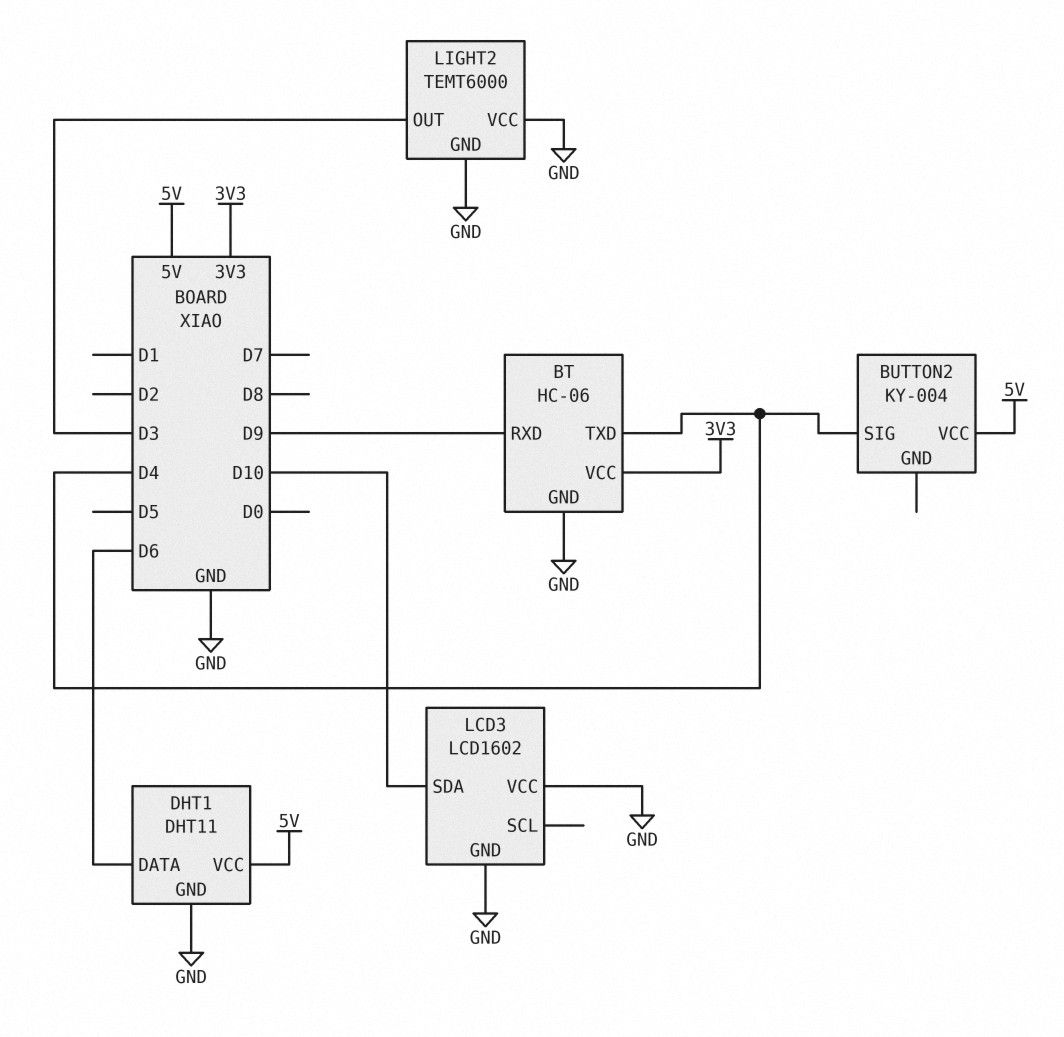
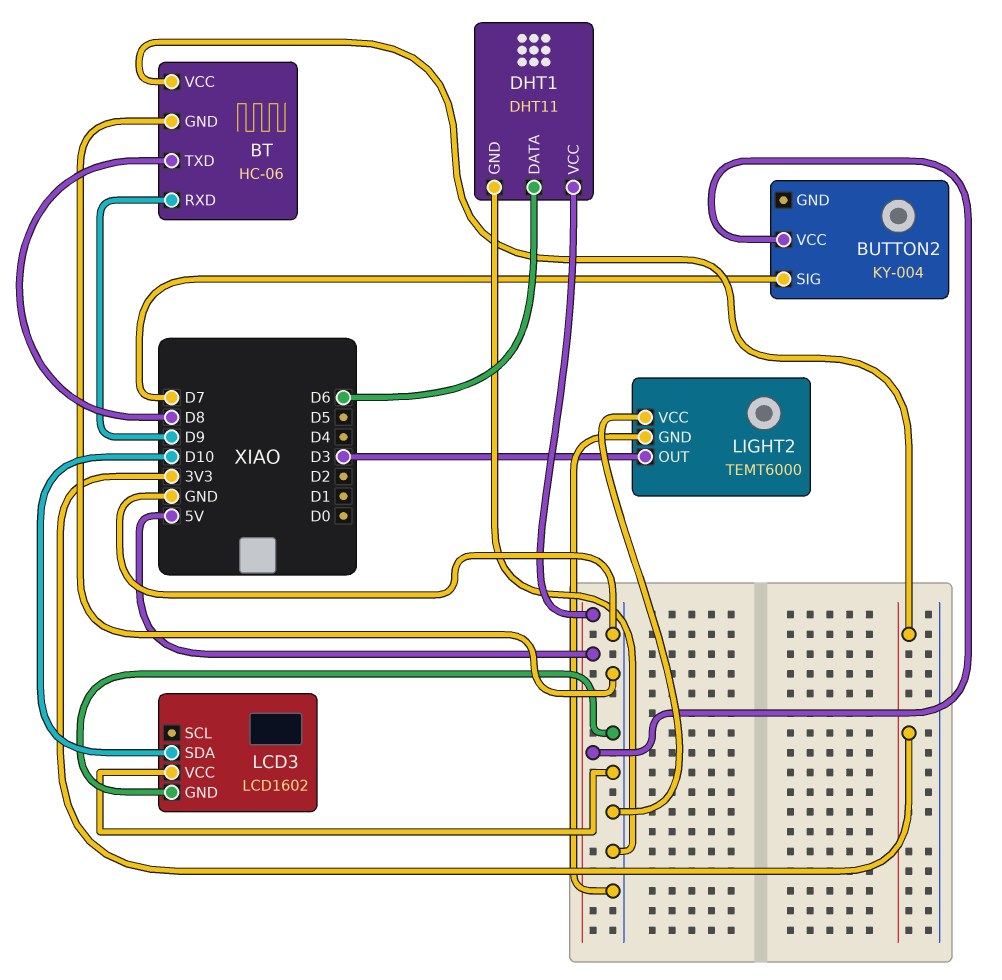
BT pin TXD: D4 -> D8
BUTTON2 pin SIG: D4 -> D7

